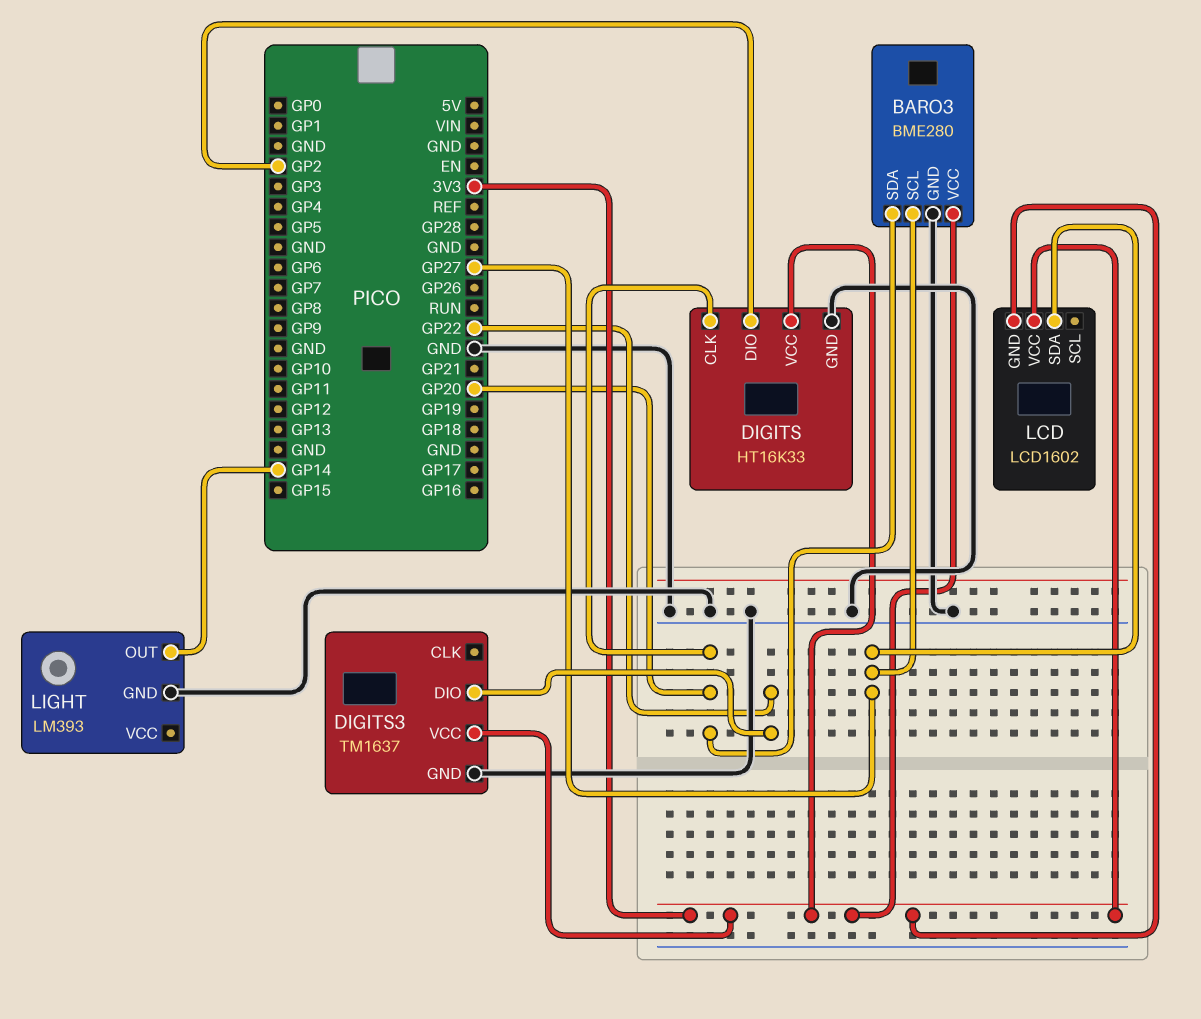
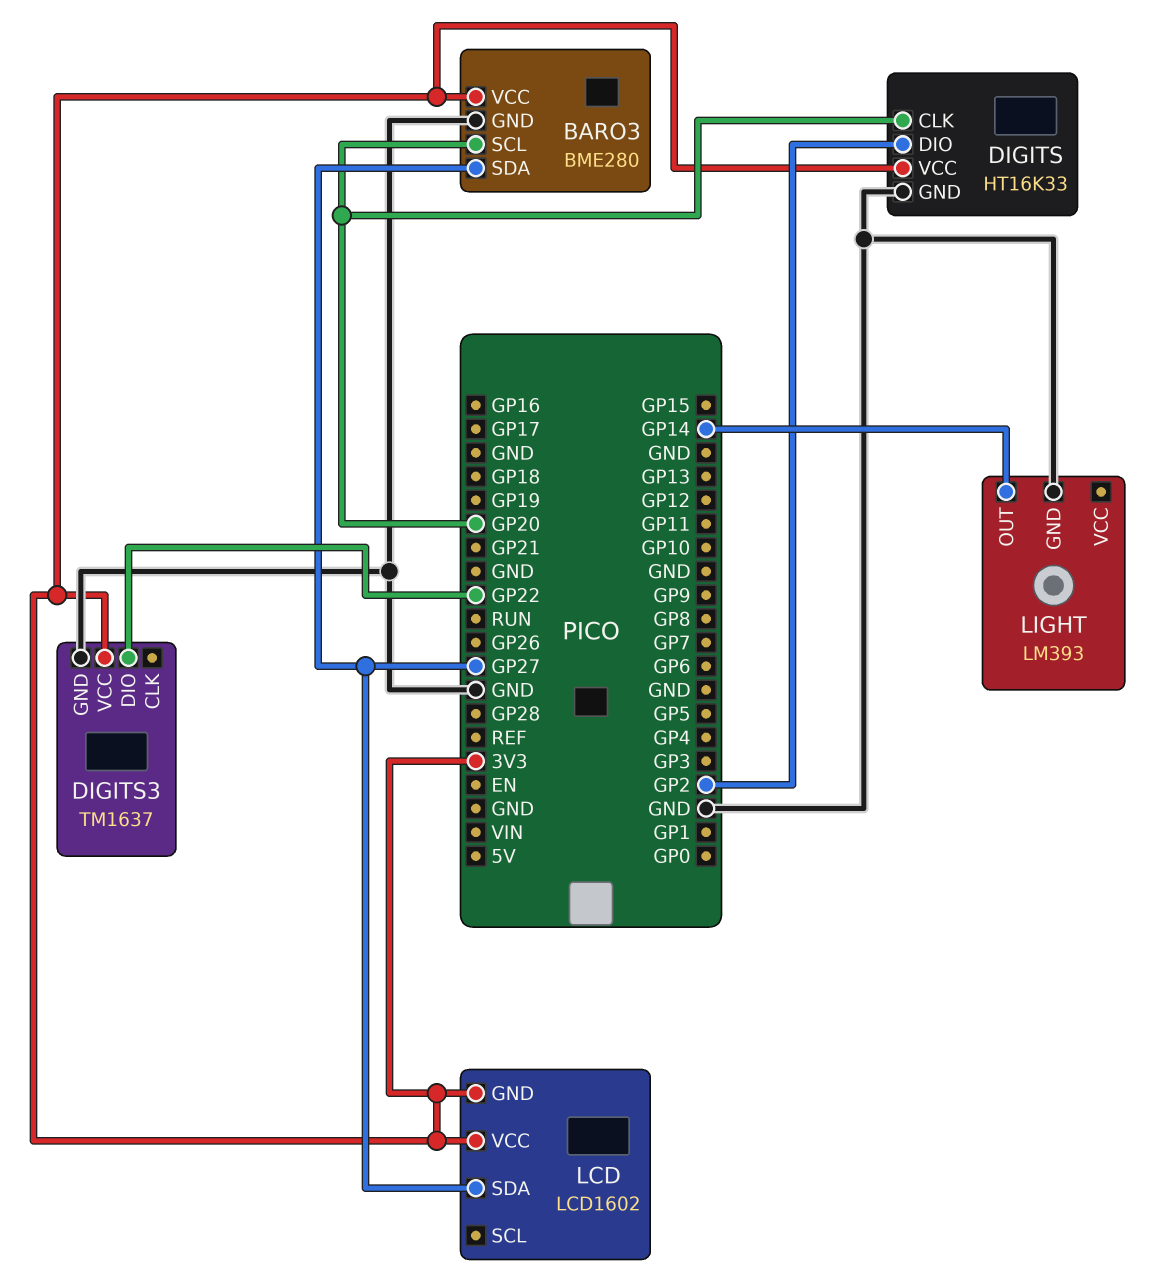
BARO3 pin SCL: GP27 -> GP20
BARO3 pin SDA: GP20 -> GP27

